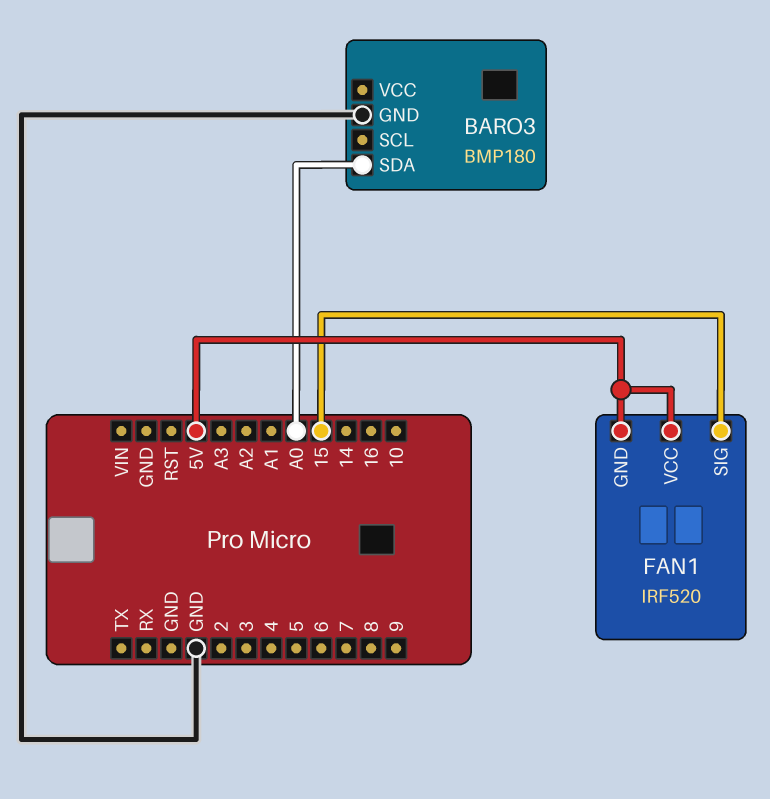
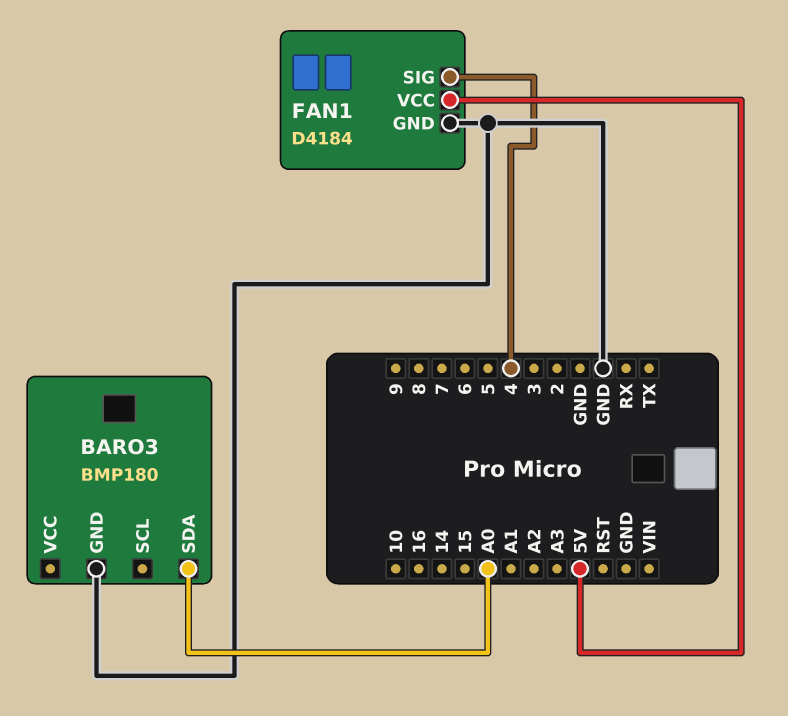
FAN1: IRF520 -> D4184
FAN1 pin GND: 5V -> GND
FAN1 pin SIG: 15 -> 4

